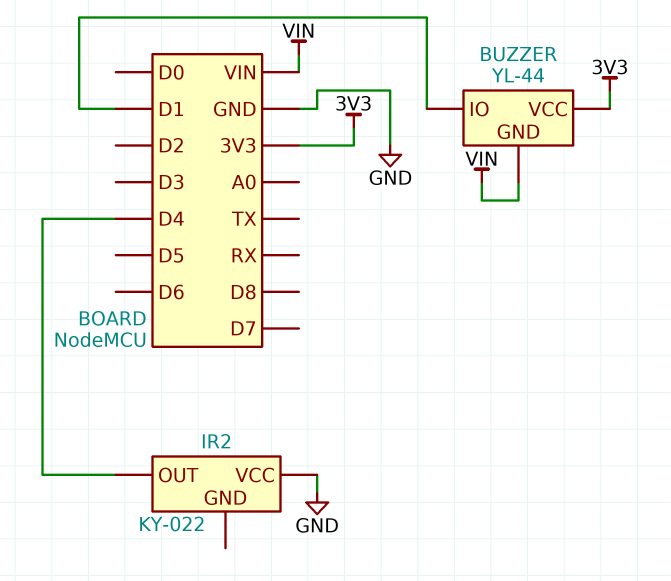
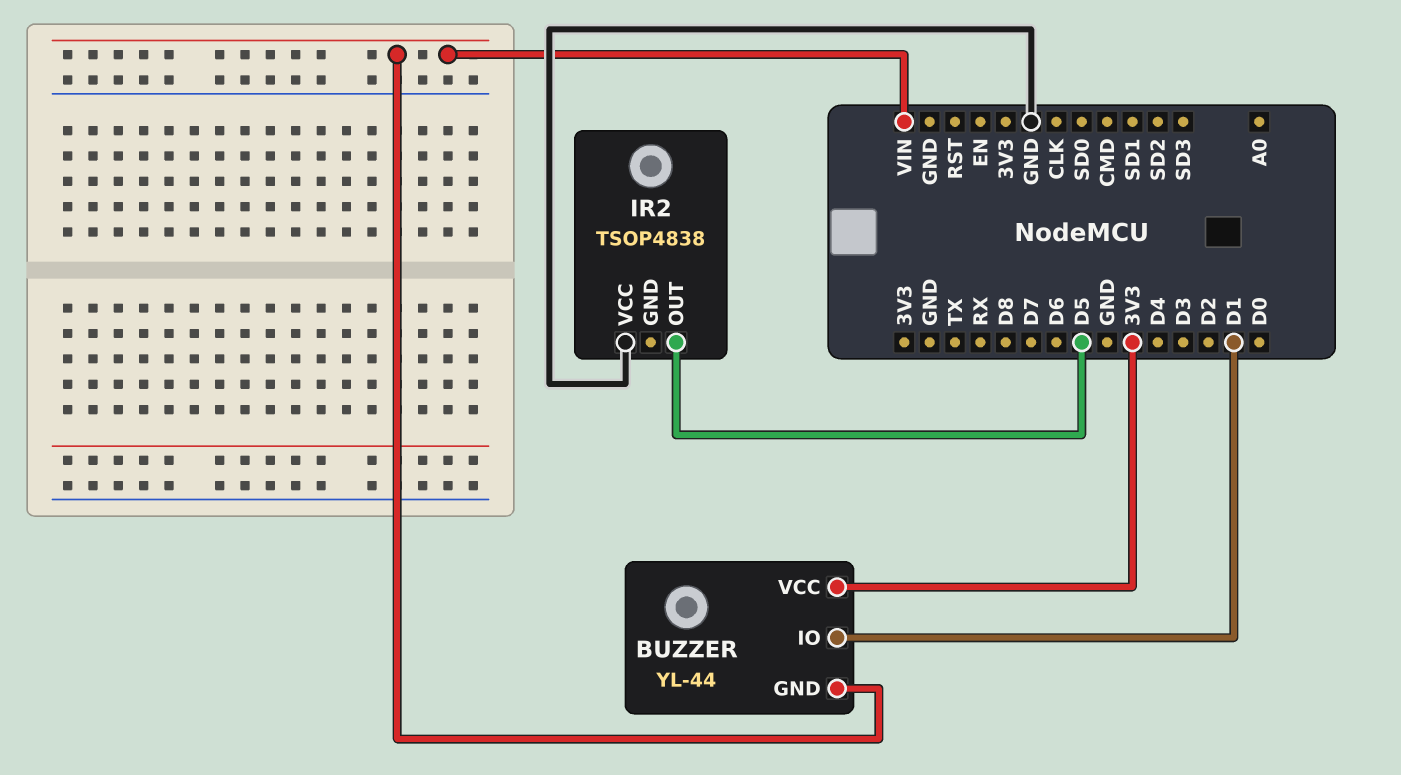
IR2: KY-022 -> TSOP4838
IR2 pin OUT: D4 -> D5

